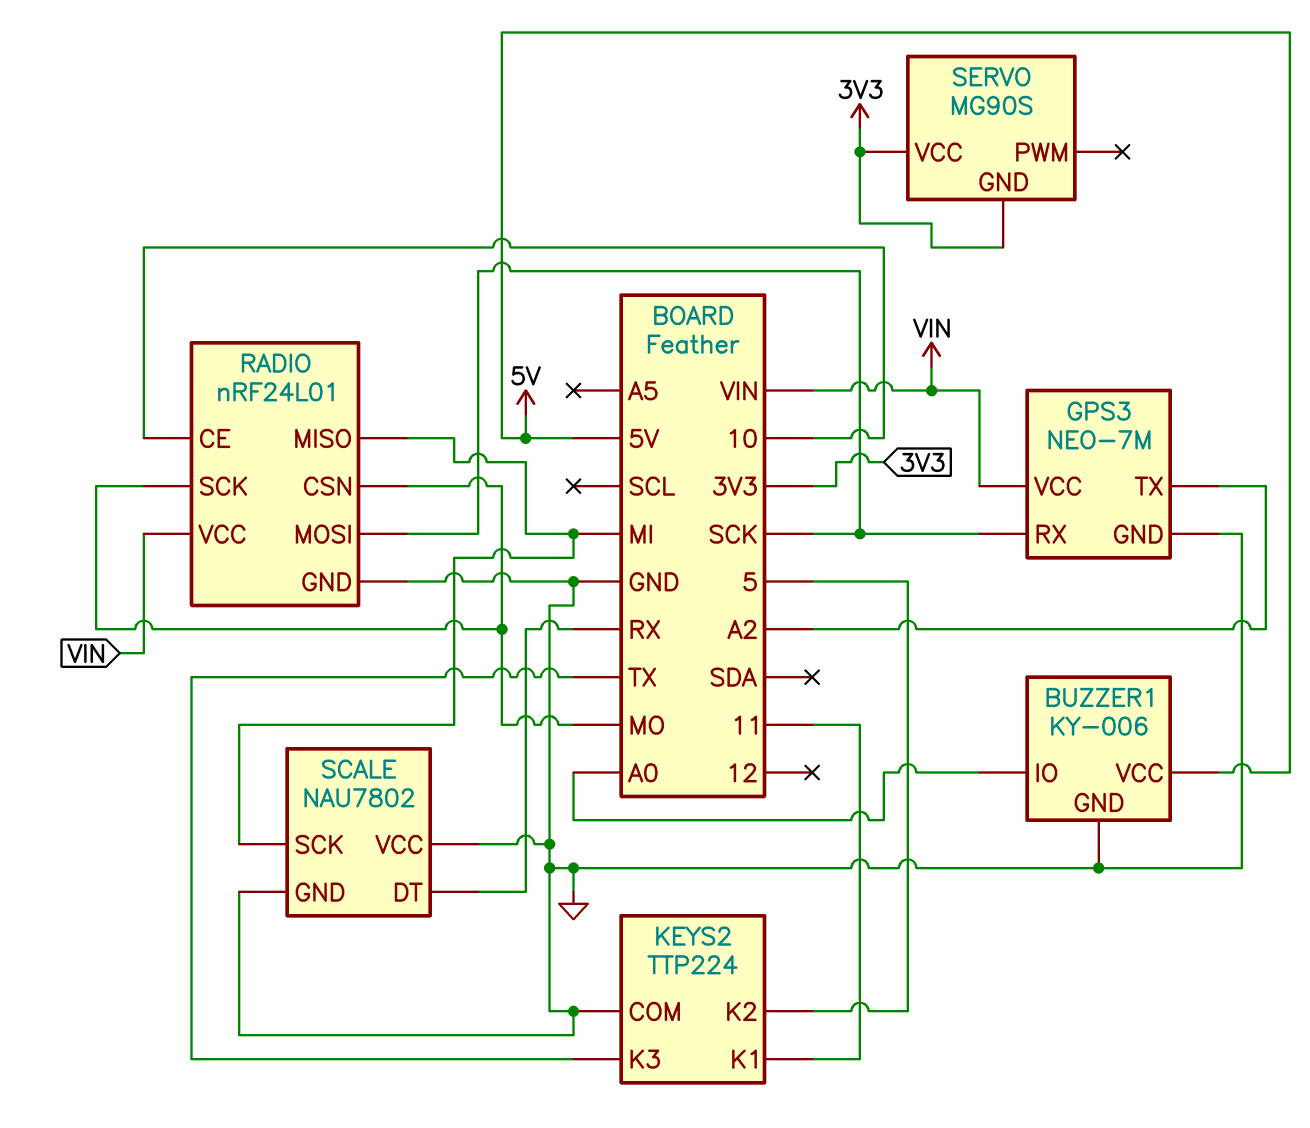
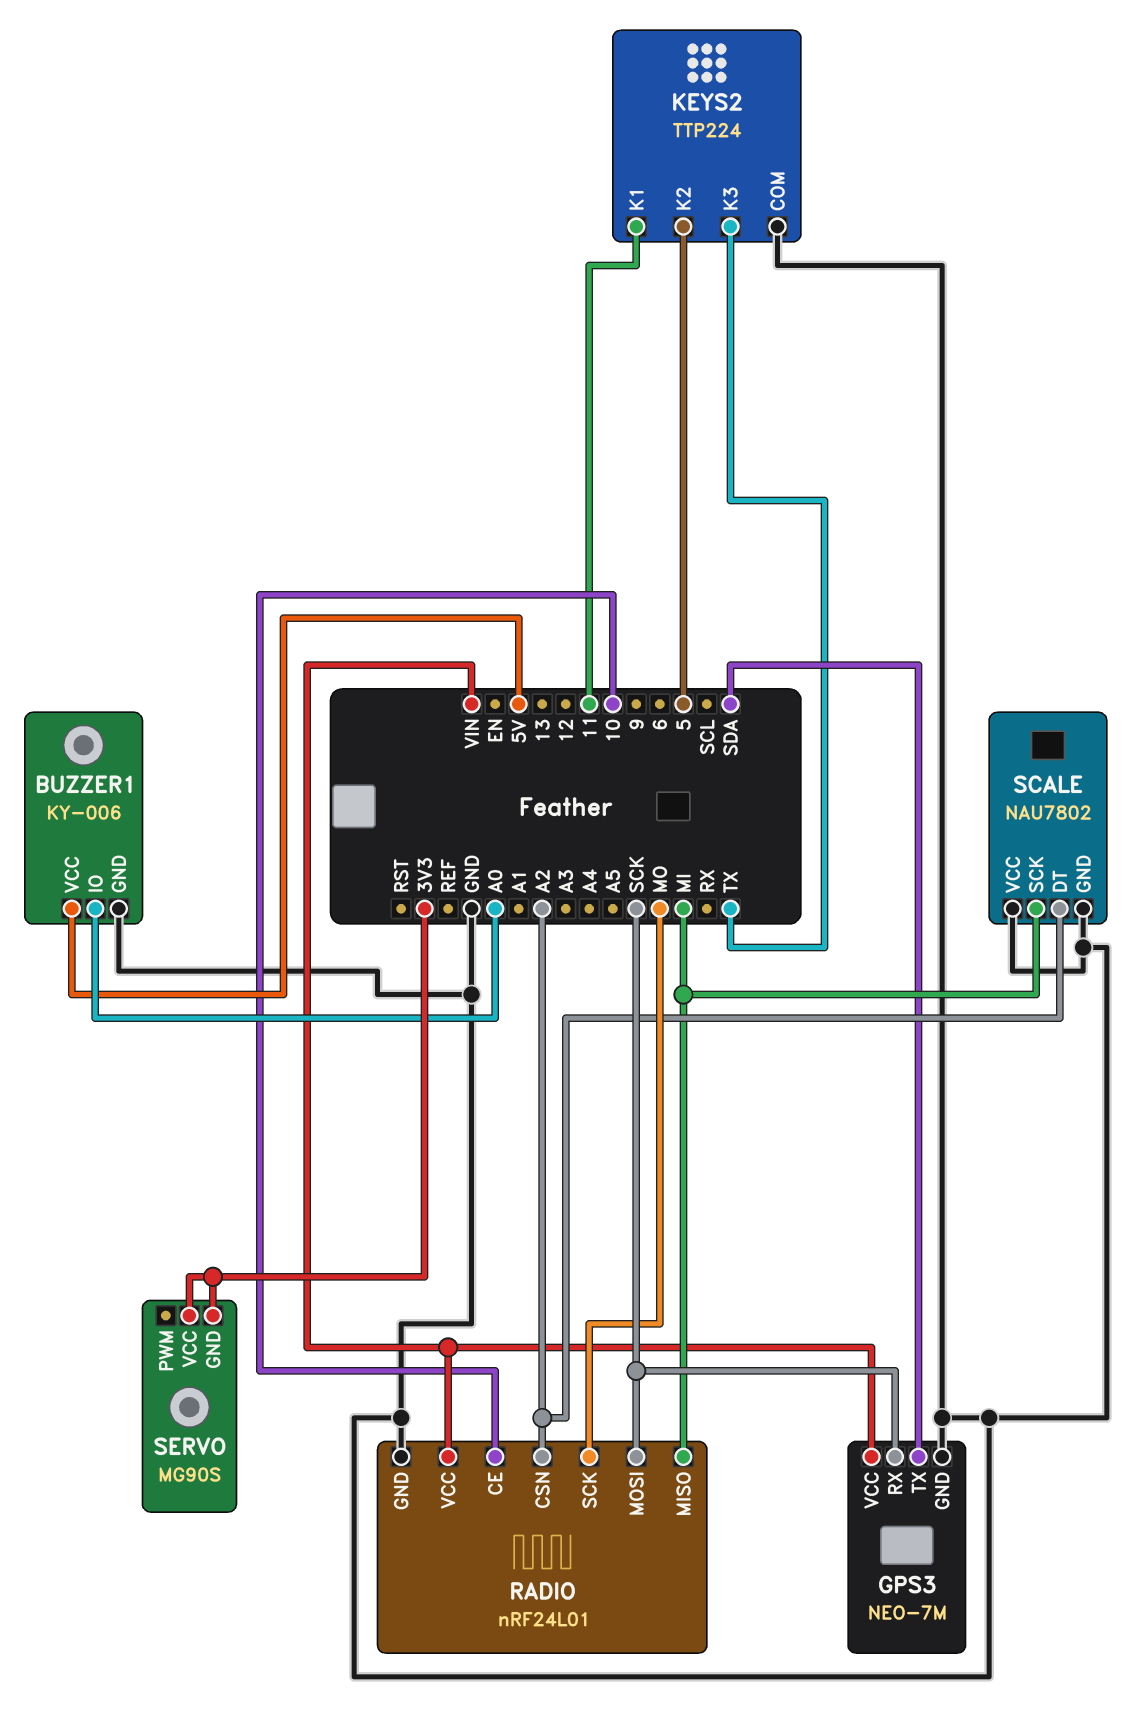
GPS3 pin TX: A2 -> SDA
RADIO pin CSN: MO -> A2
SCALE pin DT: RX -> A2

